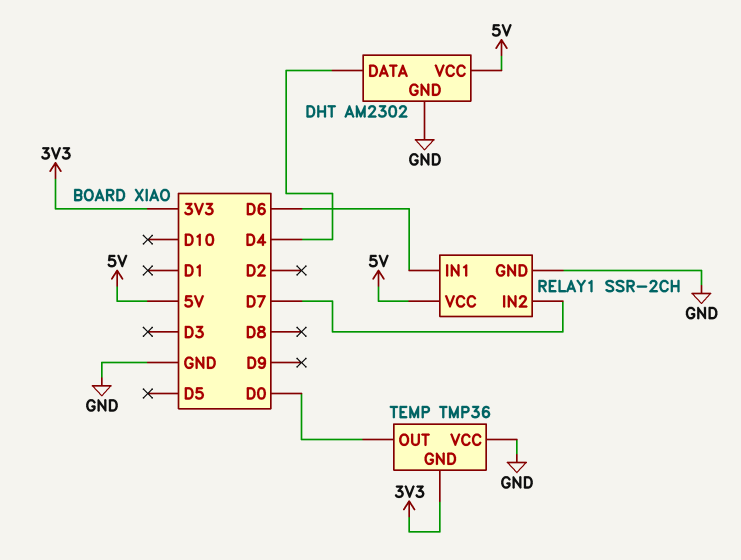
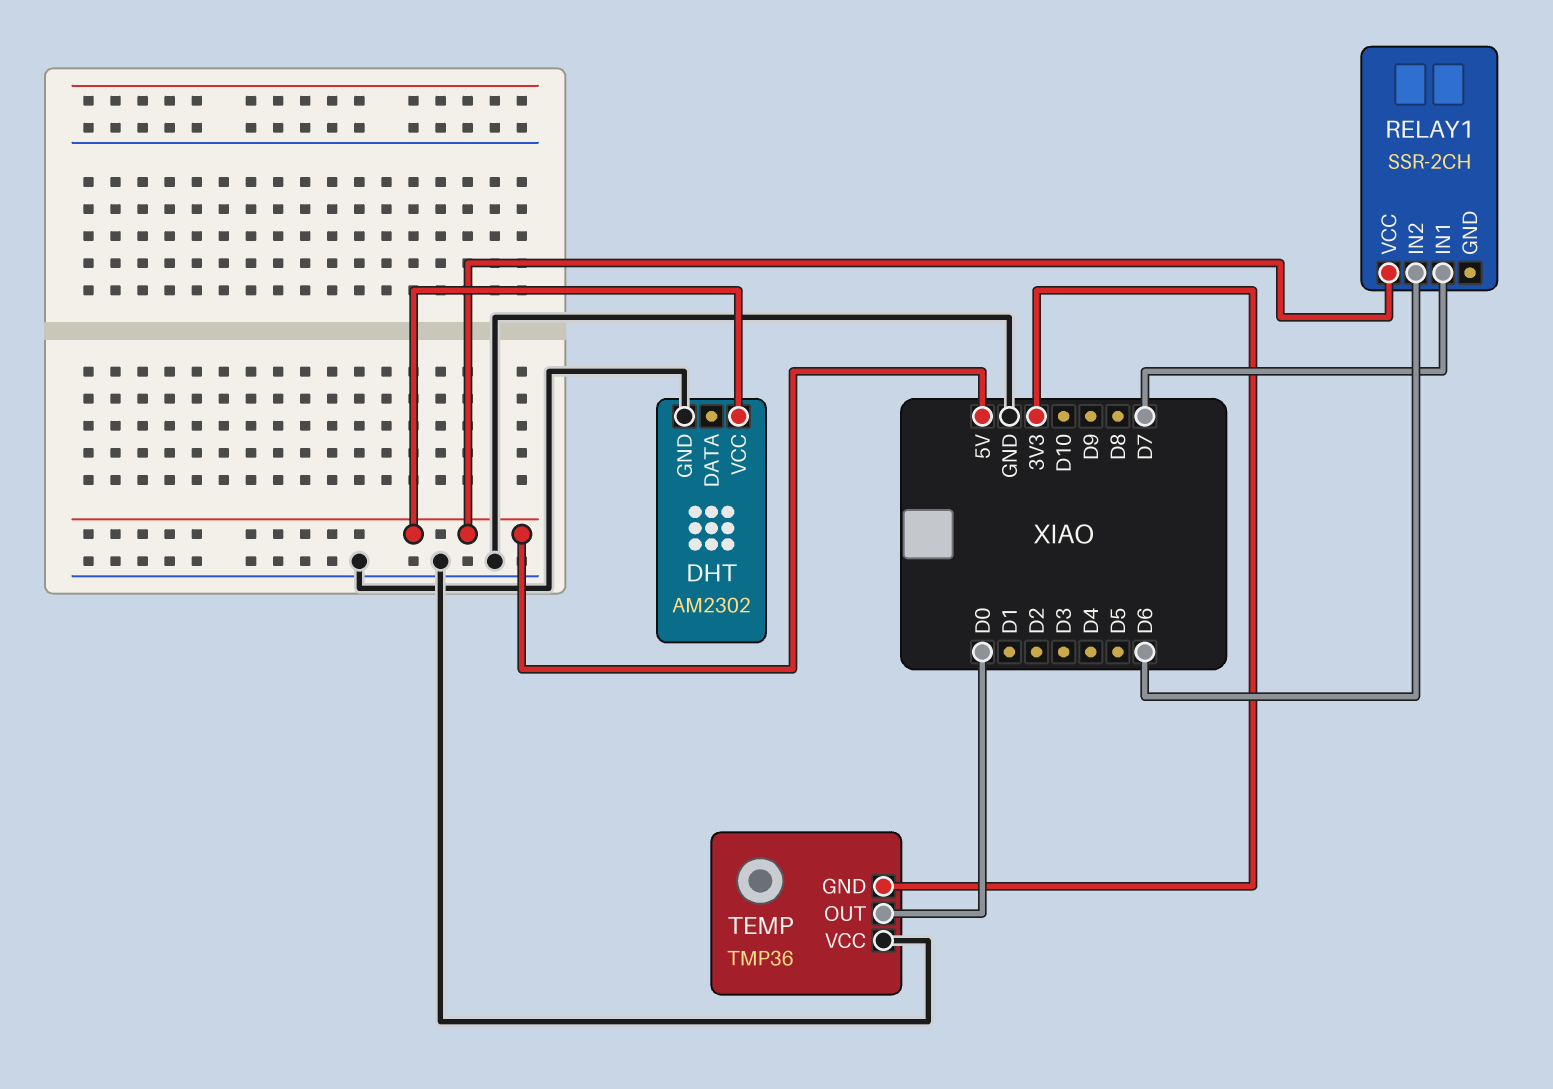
DHT pin DATA: D4 -> none
RELAY1 pin GND: GND -> none
RELAY1 pin IN1: D6 -> D7
RELAY1 pin IN2: D7 -> D6

